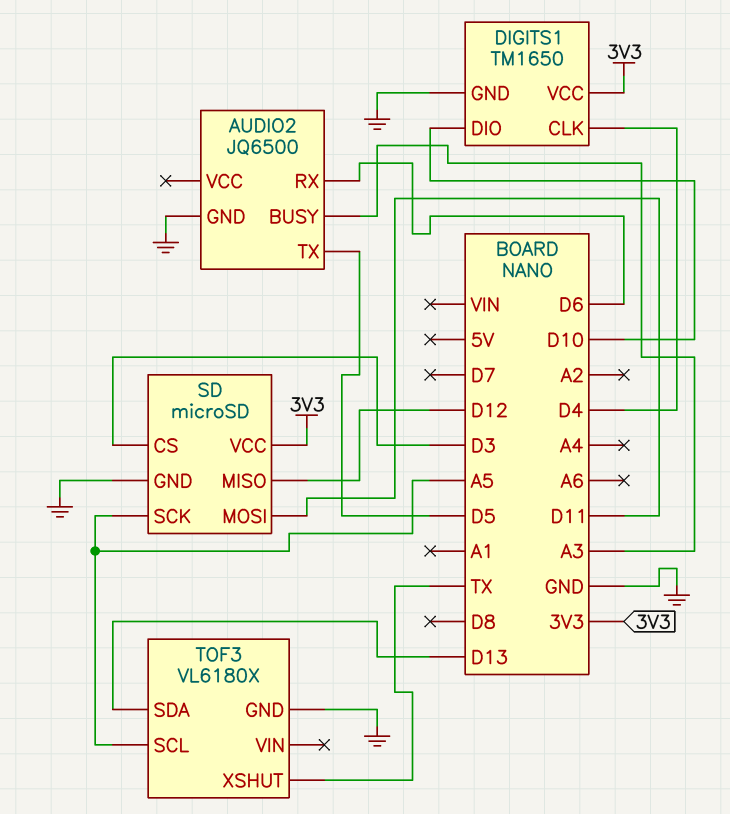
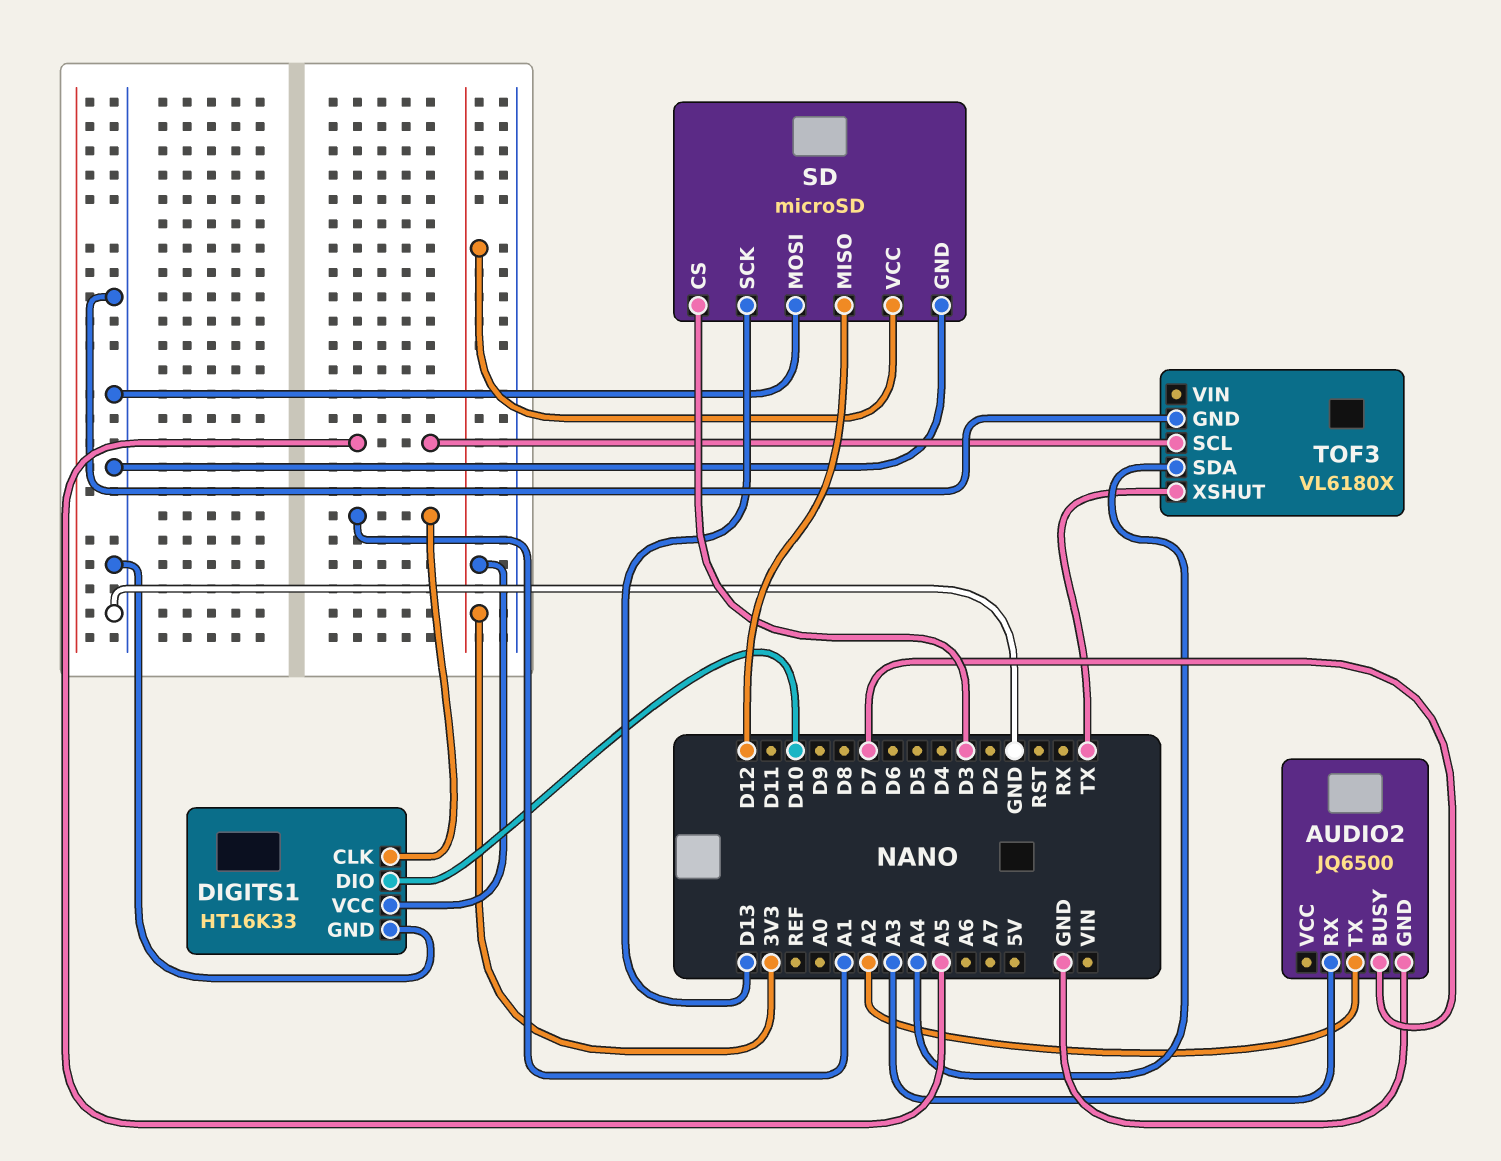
AUDIO2 pin BUSY: A3 -> D7
AUDIO2 pin RX: D6 -> A3
AUDIO2 pin TX: D5 -> A2
DIGITS1: TM1650 -> HT16K33
DIGITS1 pin CLK: D4 -> A1
SD pin MOSI: D11 -> GND
SD pin SCK: A5 -> D13
TOF3 pin SDA: D13 -> A4

